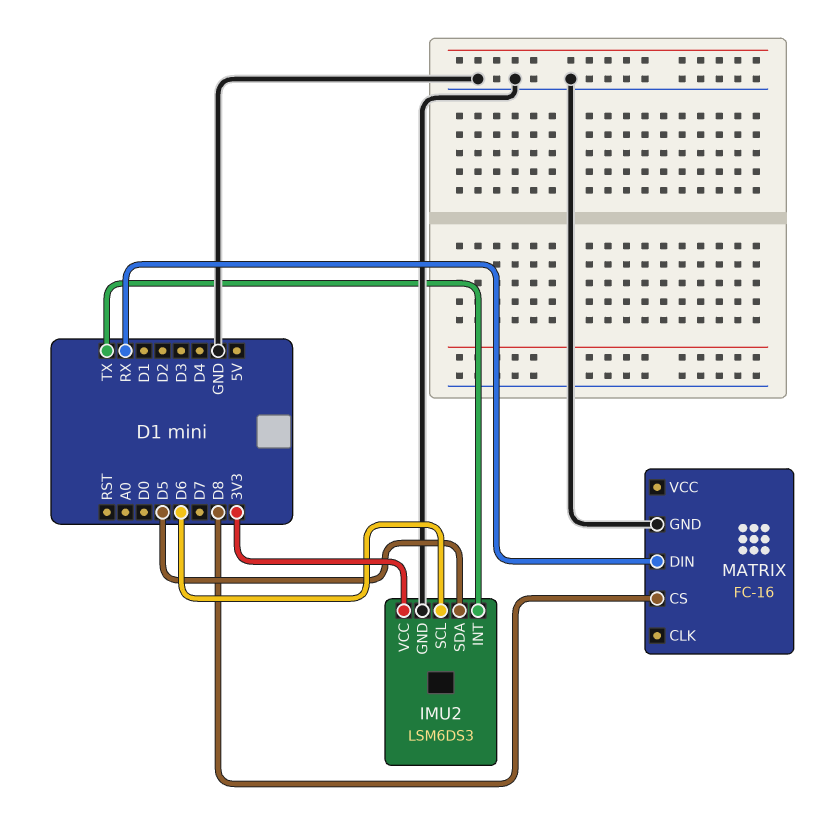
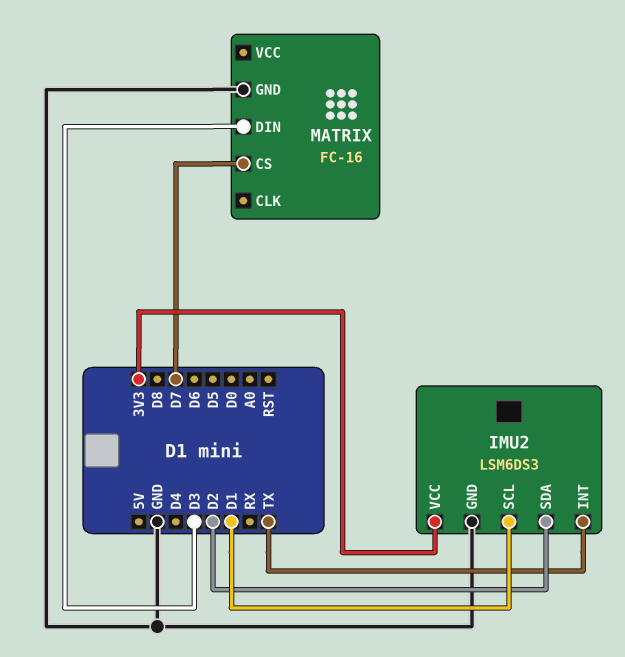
IMU2 pin SCL: D6 -> D1
IMU2 pin SDA: D5 -> D2
MATRIX pin CS: D8 -> D7
MATRIX pin DIN: RX -> D3

